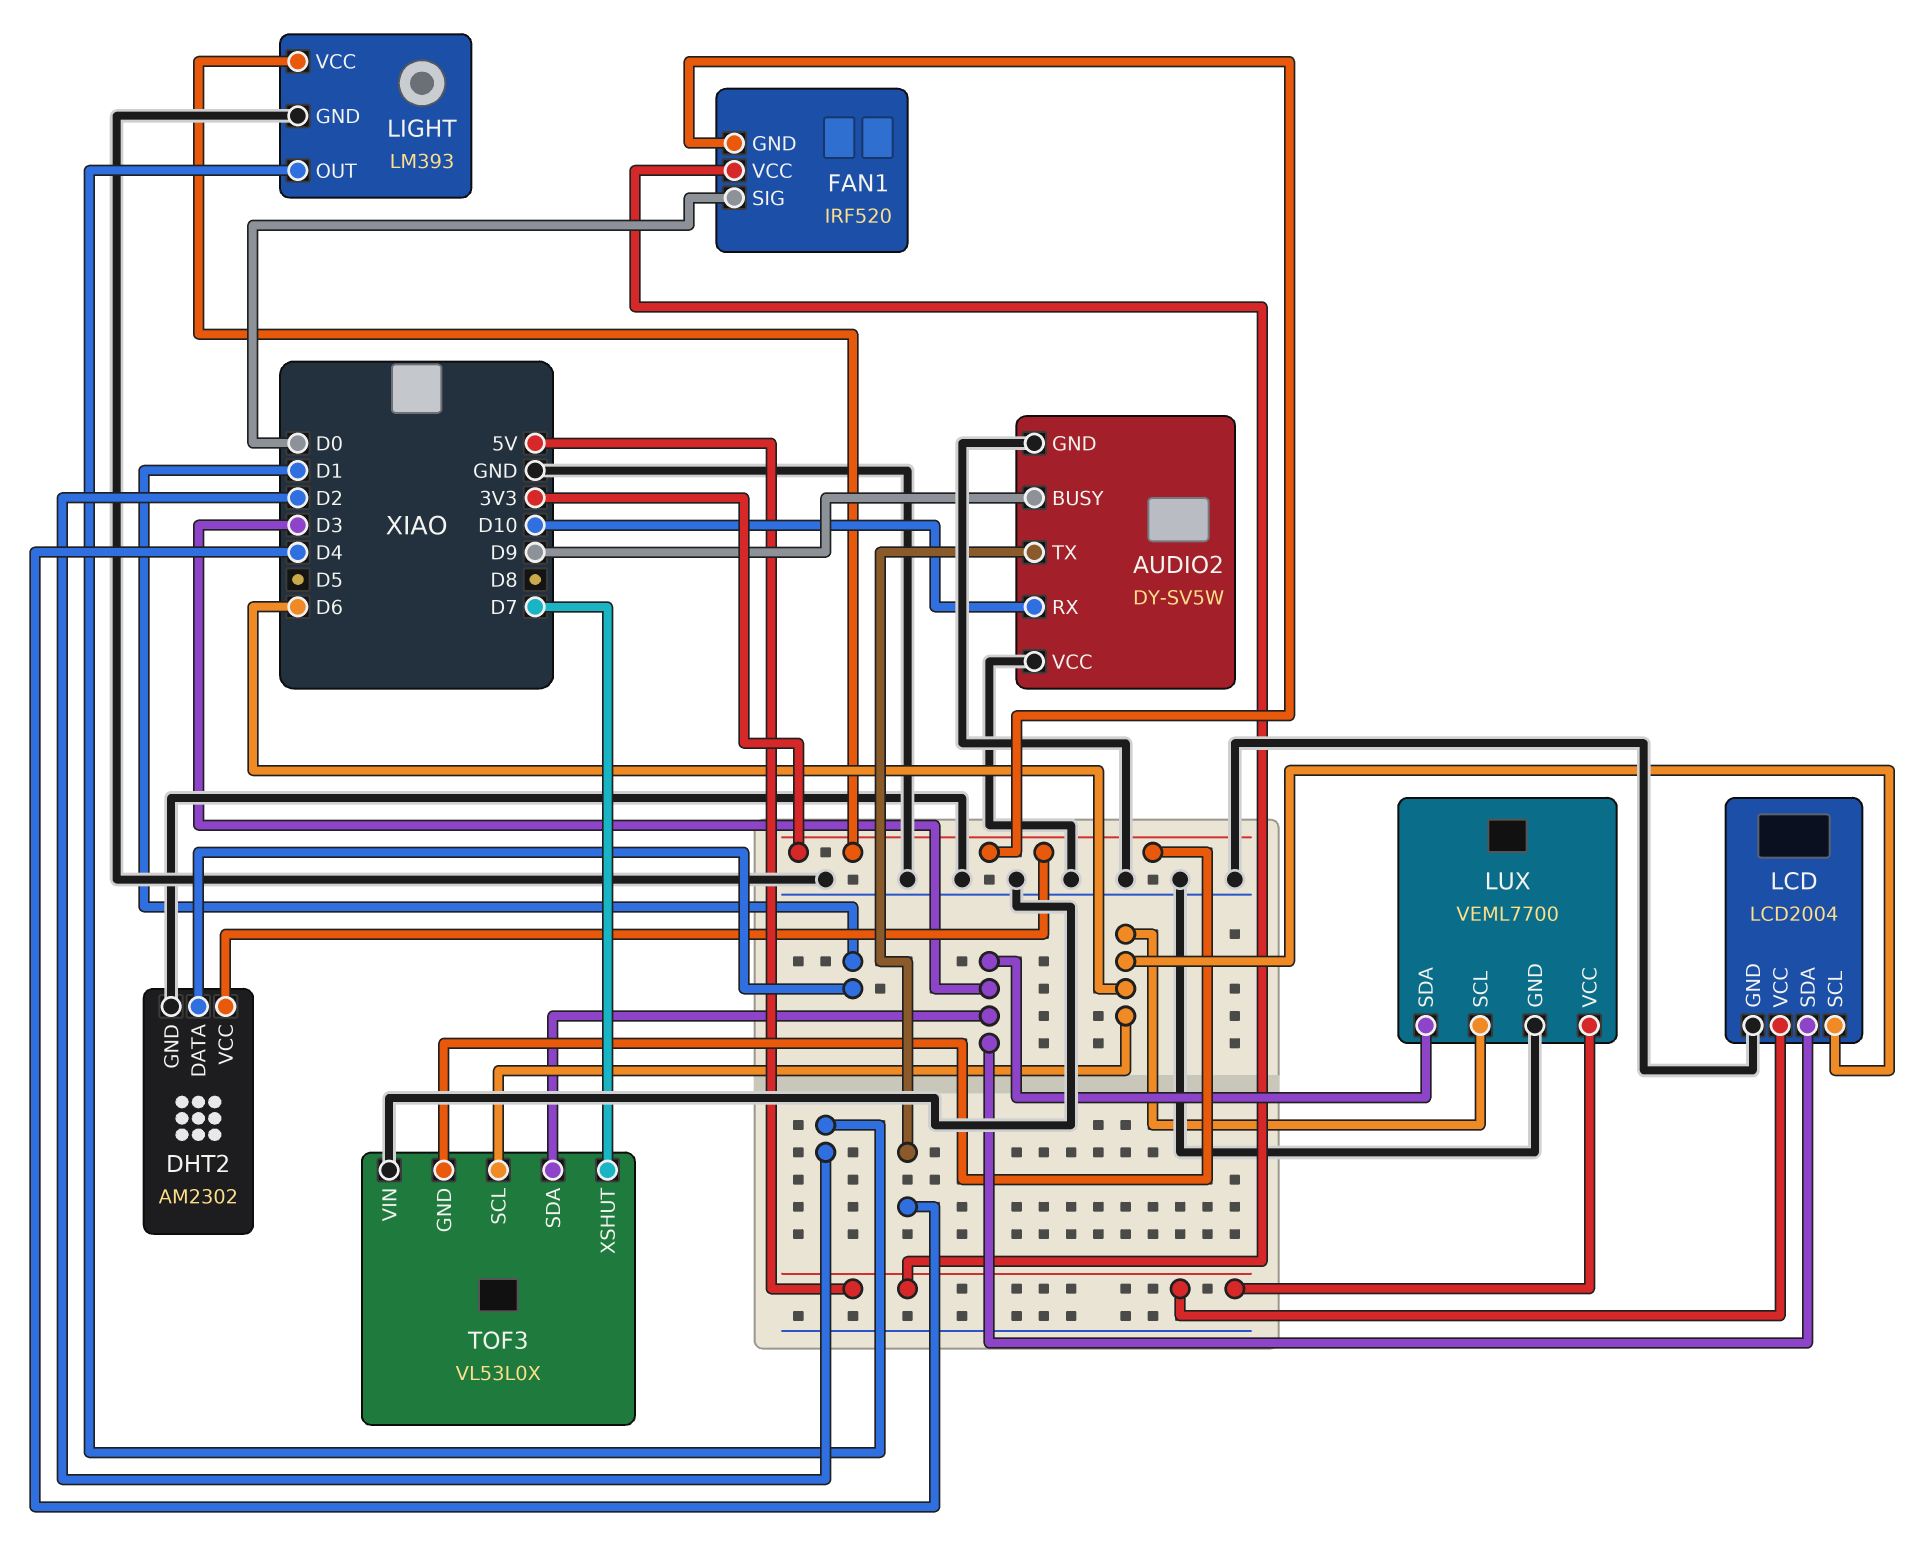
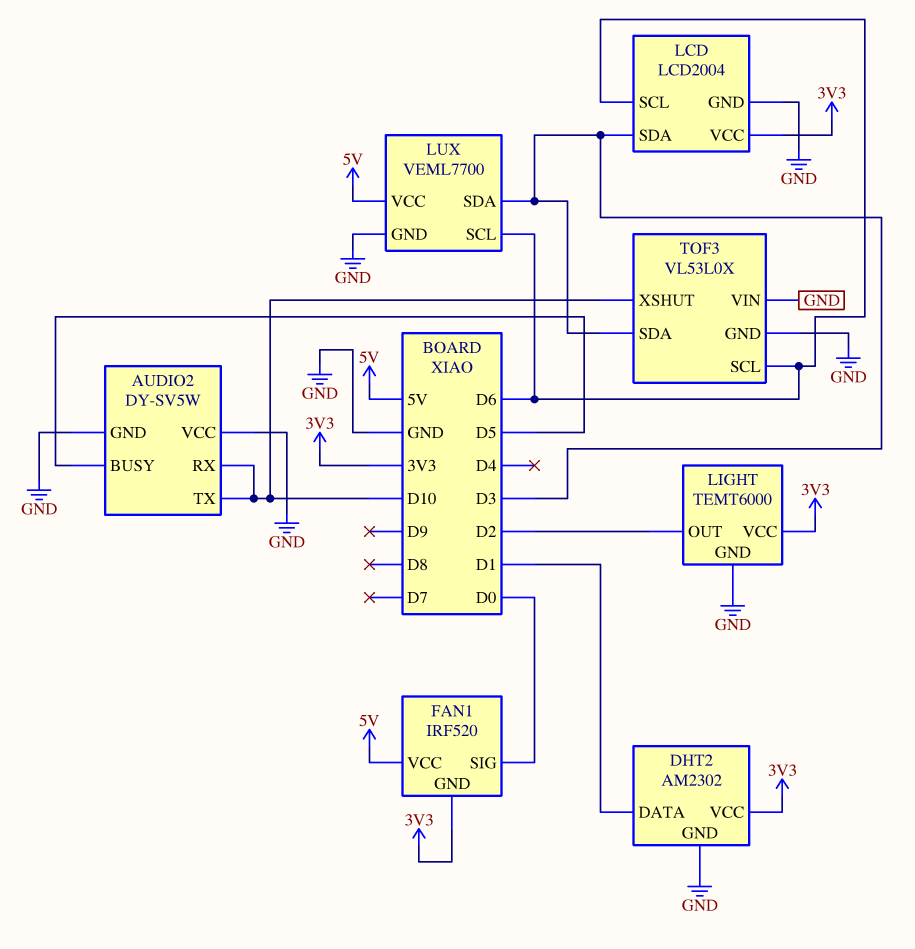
AUDIO2 pin BUSY: D9 -> D5
AUDIO2 pin TX: D4 -> D10
LCD pin VCC: 5V -> 3V3
LIGHT: LM393 -> TEMT6000
TOF3 pin GND: 3V3 -> GND
TOF3 pin XSHUT: D7 -> D10

